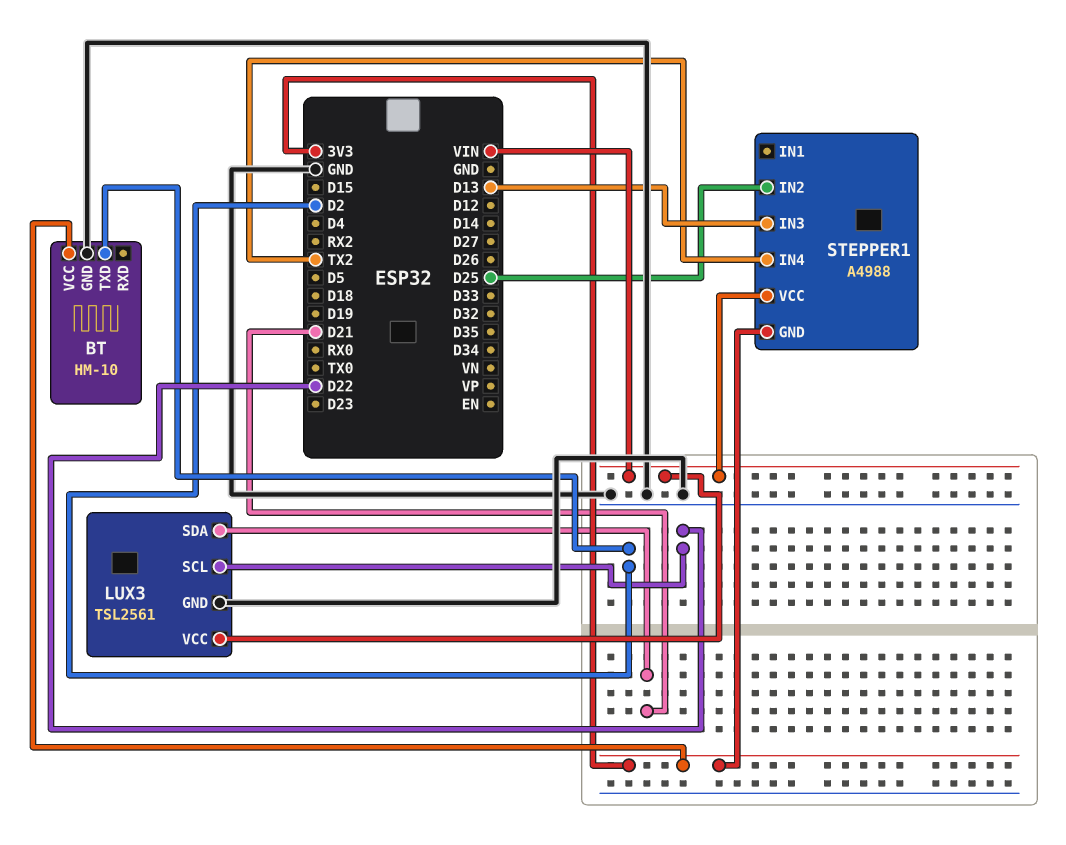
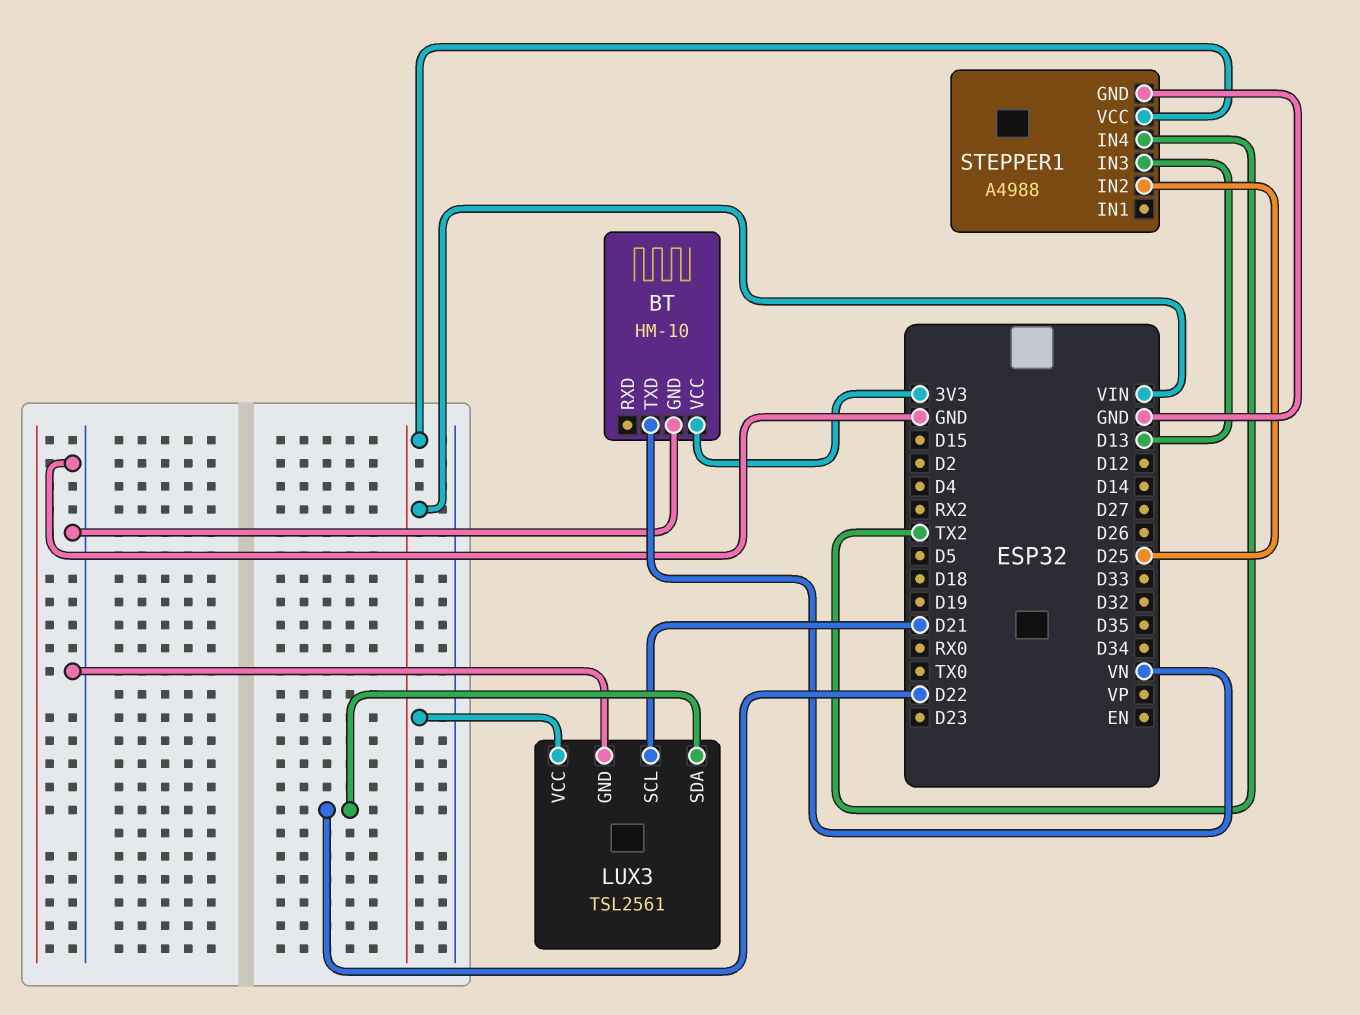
BT pin TXD: D2 -> VN
LUX3 pin SCL: D22 -> D21
LUX3 pin SDA: D21 -> D22
STEPPER1 pin GND: 3V3 -> GND

